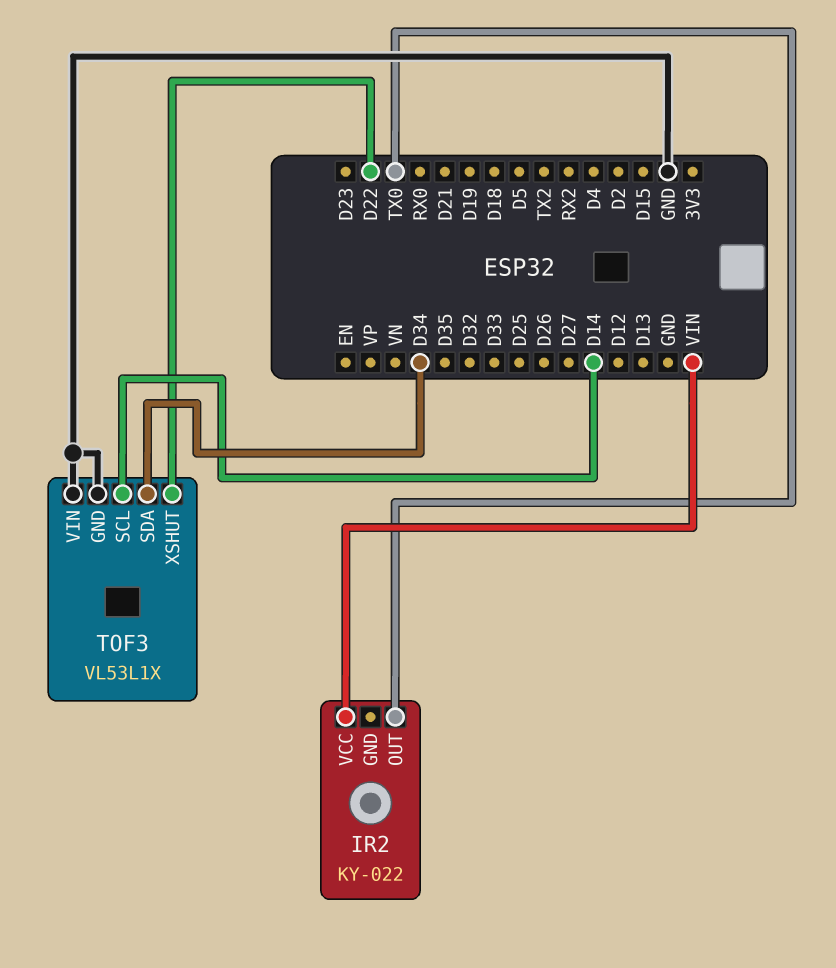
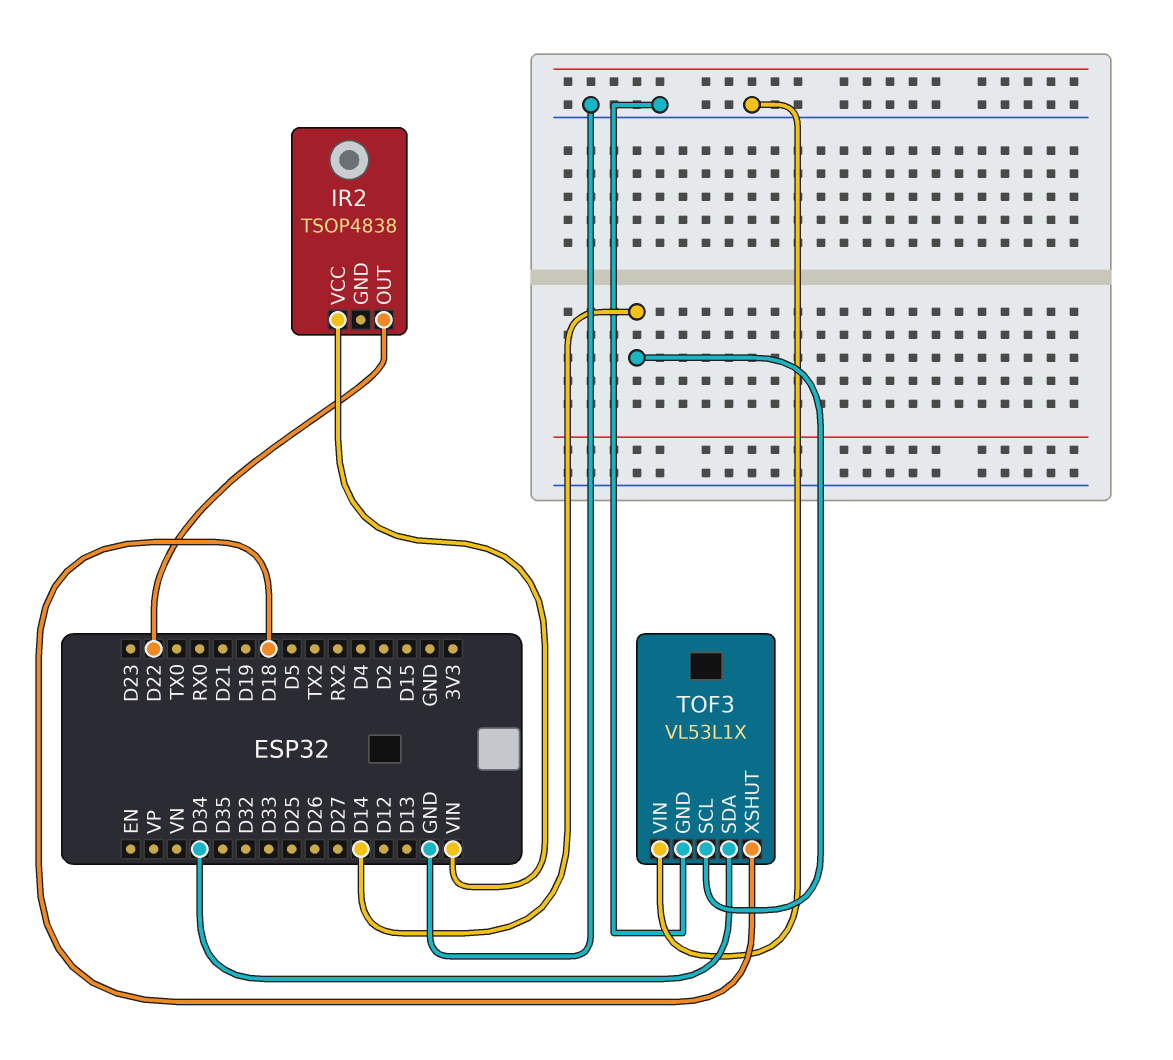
IR2: KY-022 -> TSOP4838
IR2 pin OUT: TX0 -> D22
TOF3 pin XSHUT: D22 -> D18

